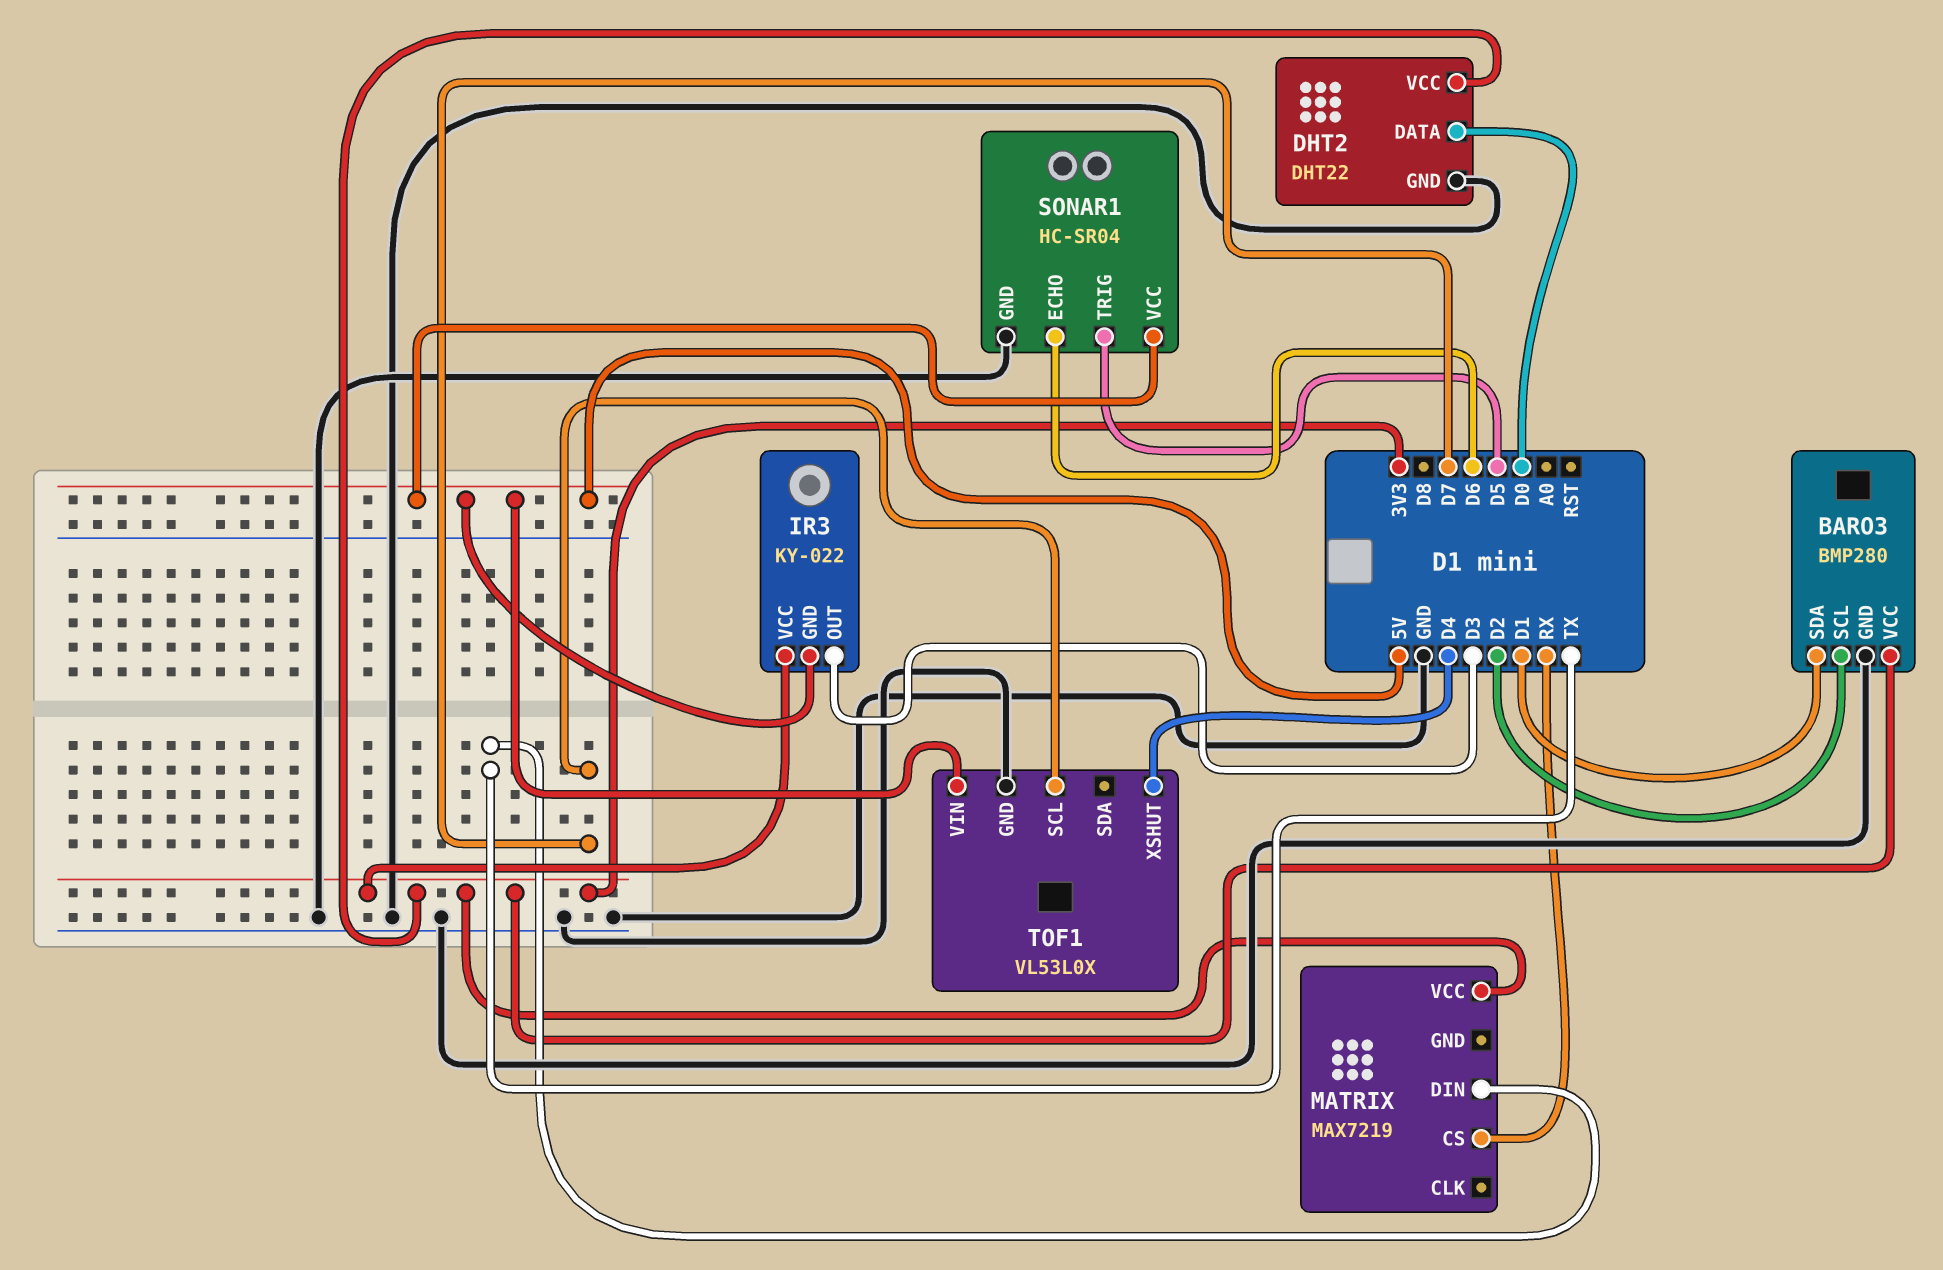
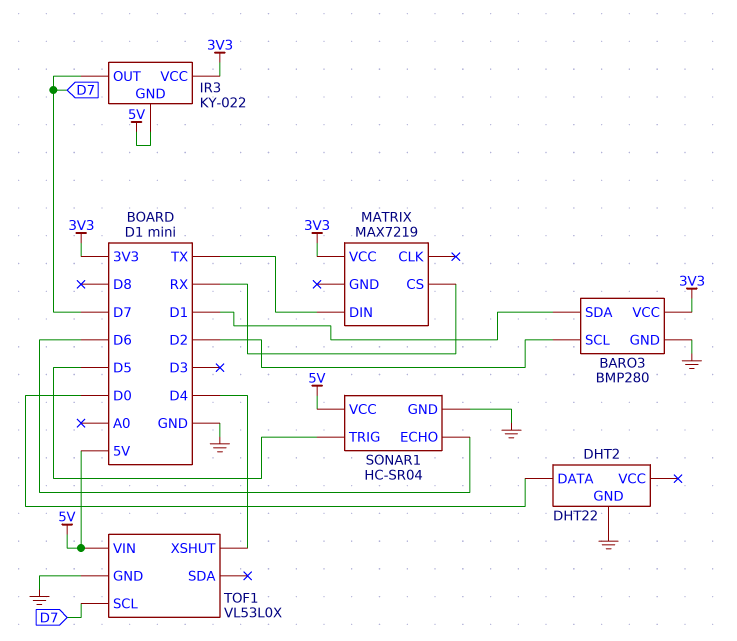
DHT2 pin VCC: 3V3 -> none
IR3 pin OUT: D3 -> D7

